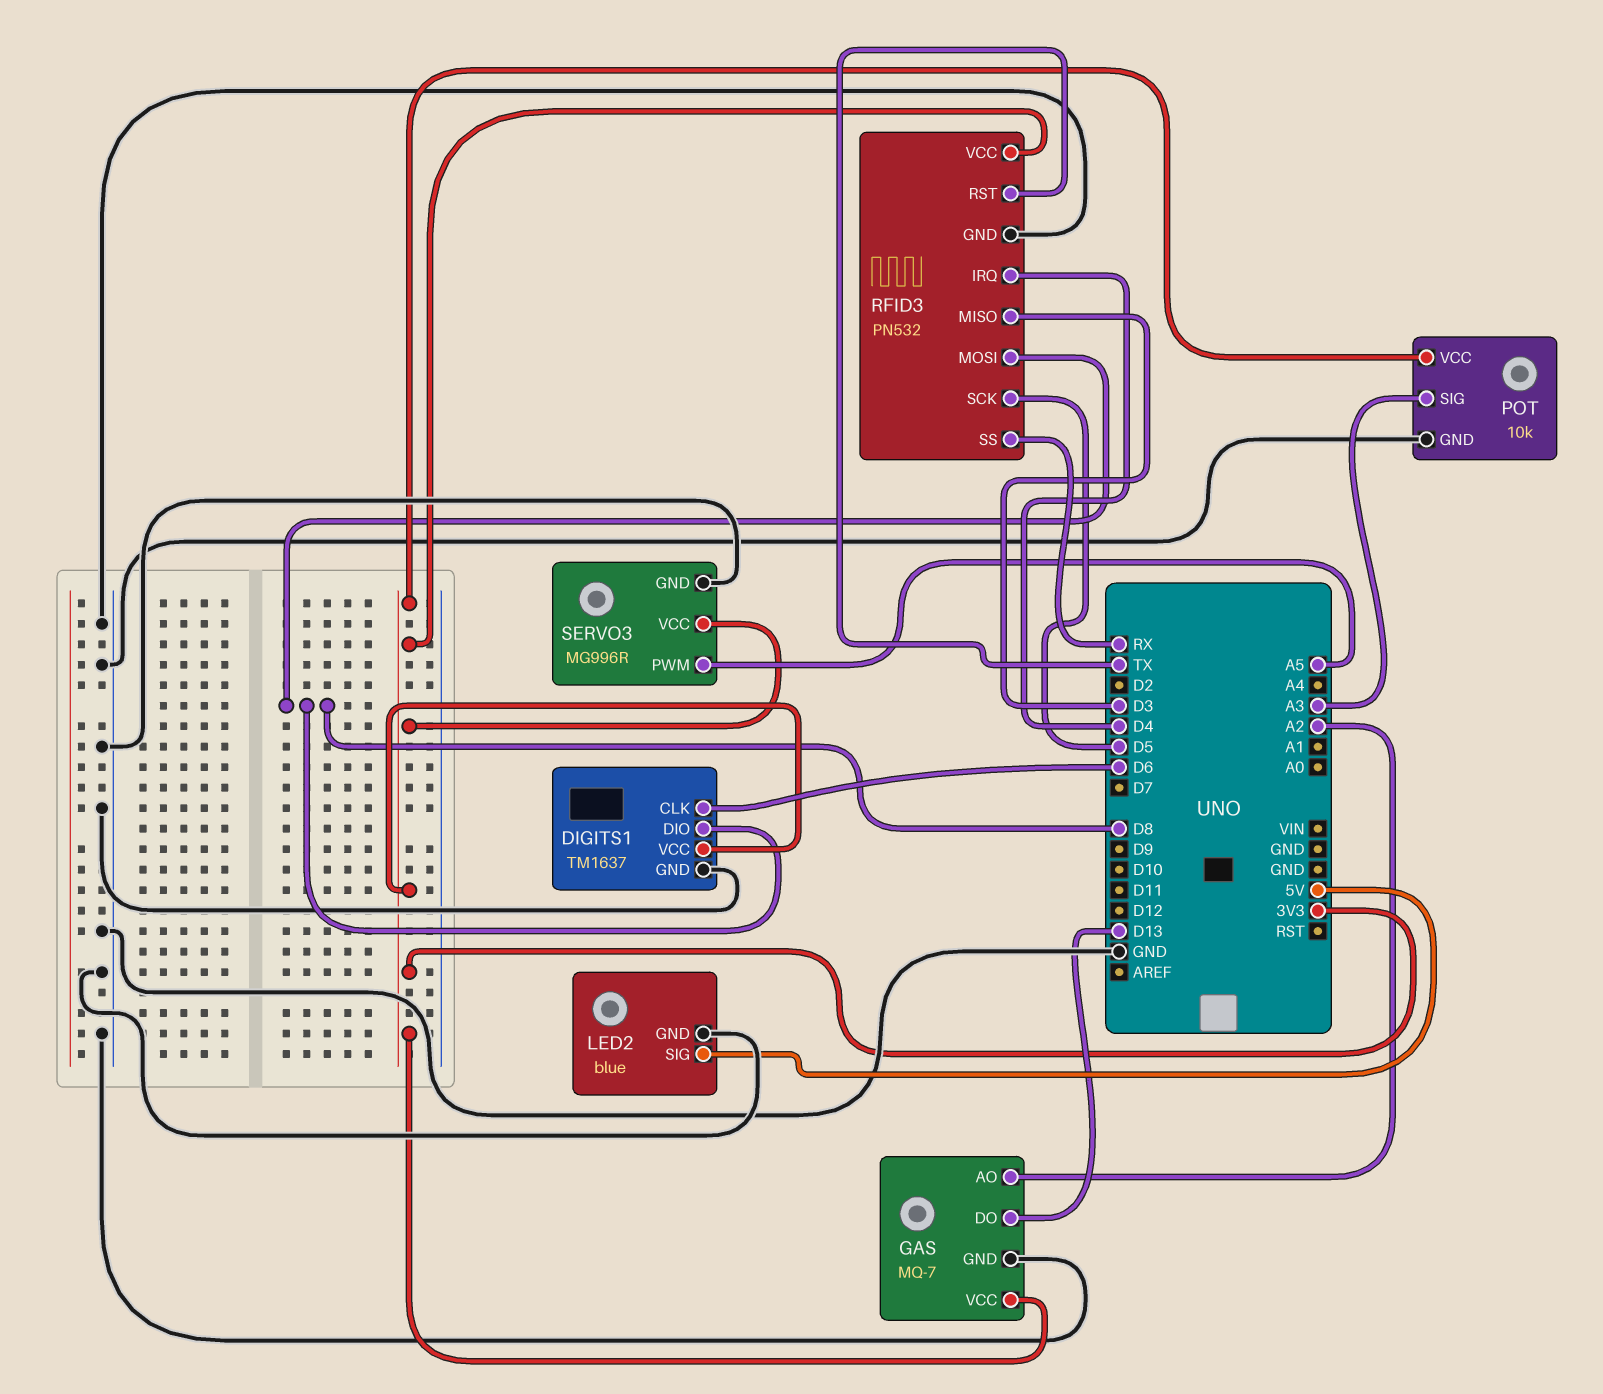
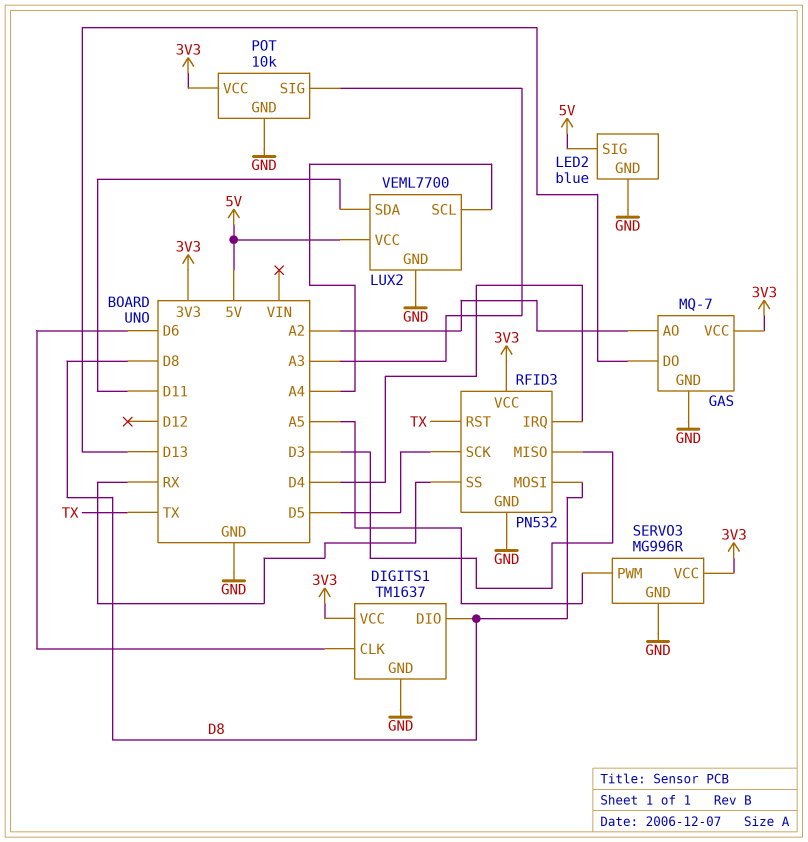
LUX2: none -> VEML7700
LUX2 pin GND: none -> GND
LUX2 pin SCL: none -> A4
LUX2 pin SDA: none -> D11
LUX2 pin VCC: none -> 5V

